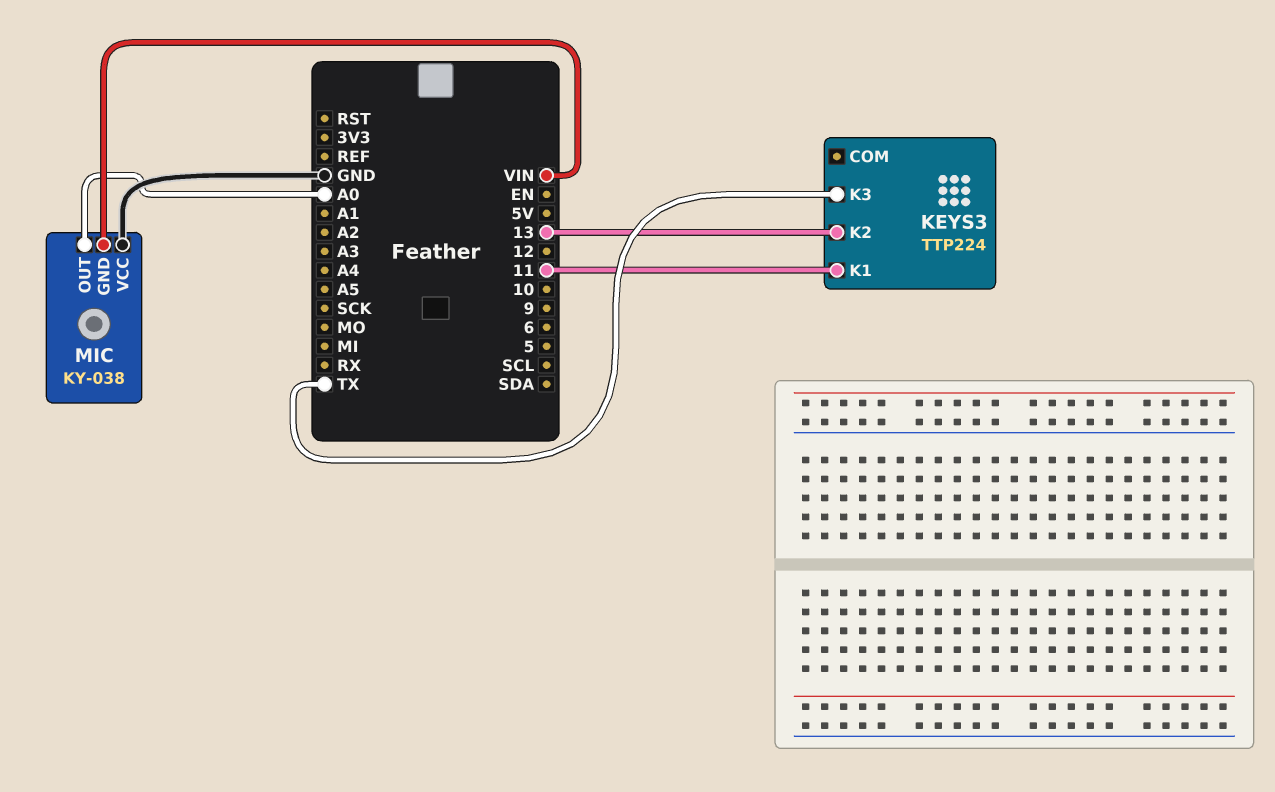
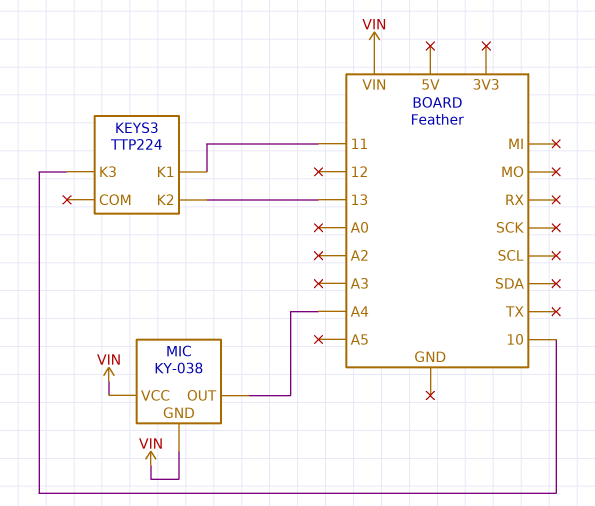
KEYS3 pin K3: TX -> 10
MIC pin OUT: A0 -> A4
MIC pin VCC: GND -> VIN

